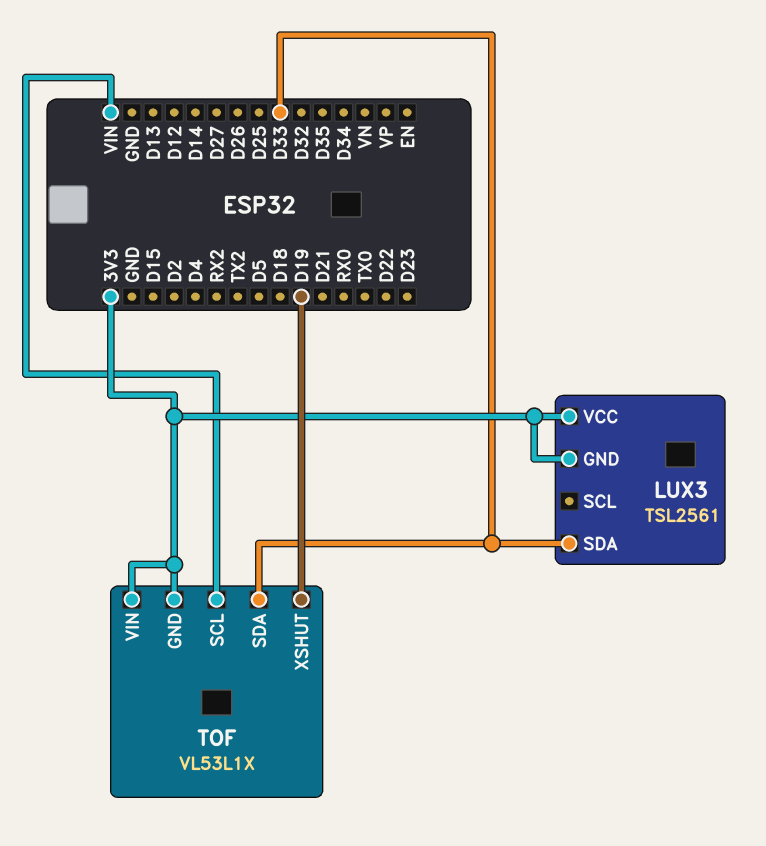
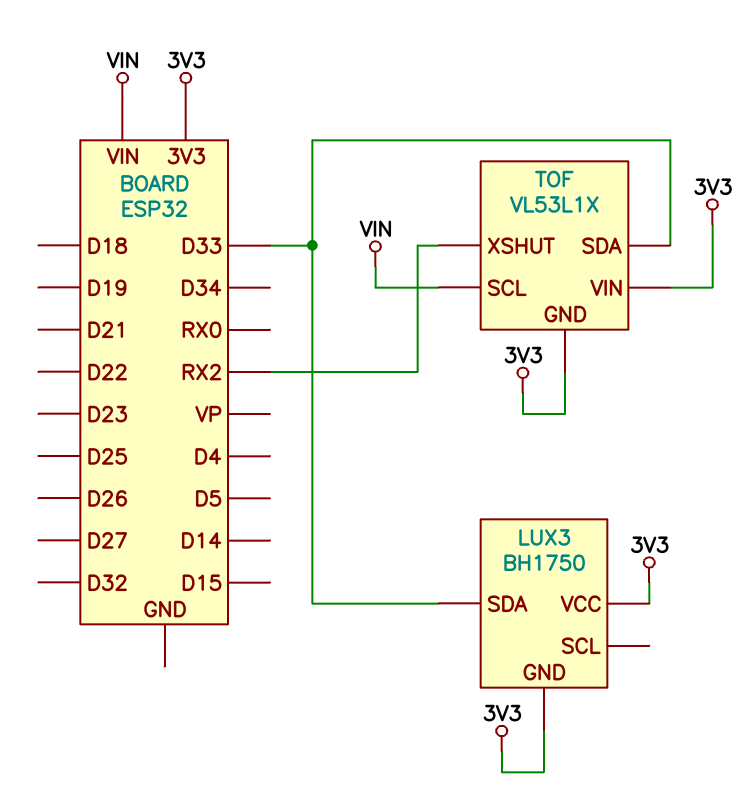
LUX3: TSL2561 -> BH1750
TOF pin XSHUT: D19 -> RX2

